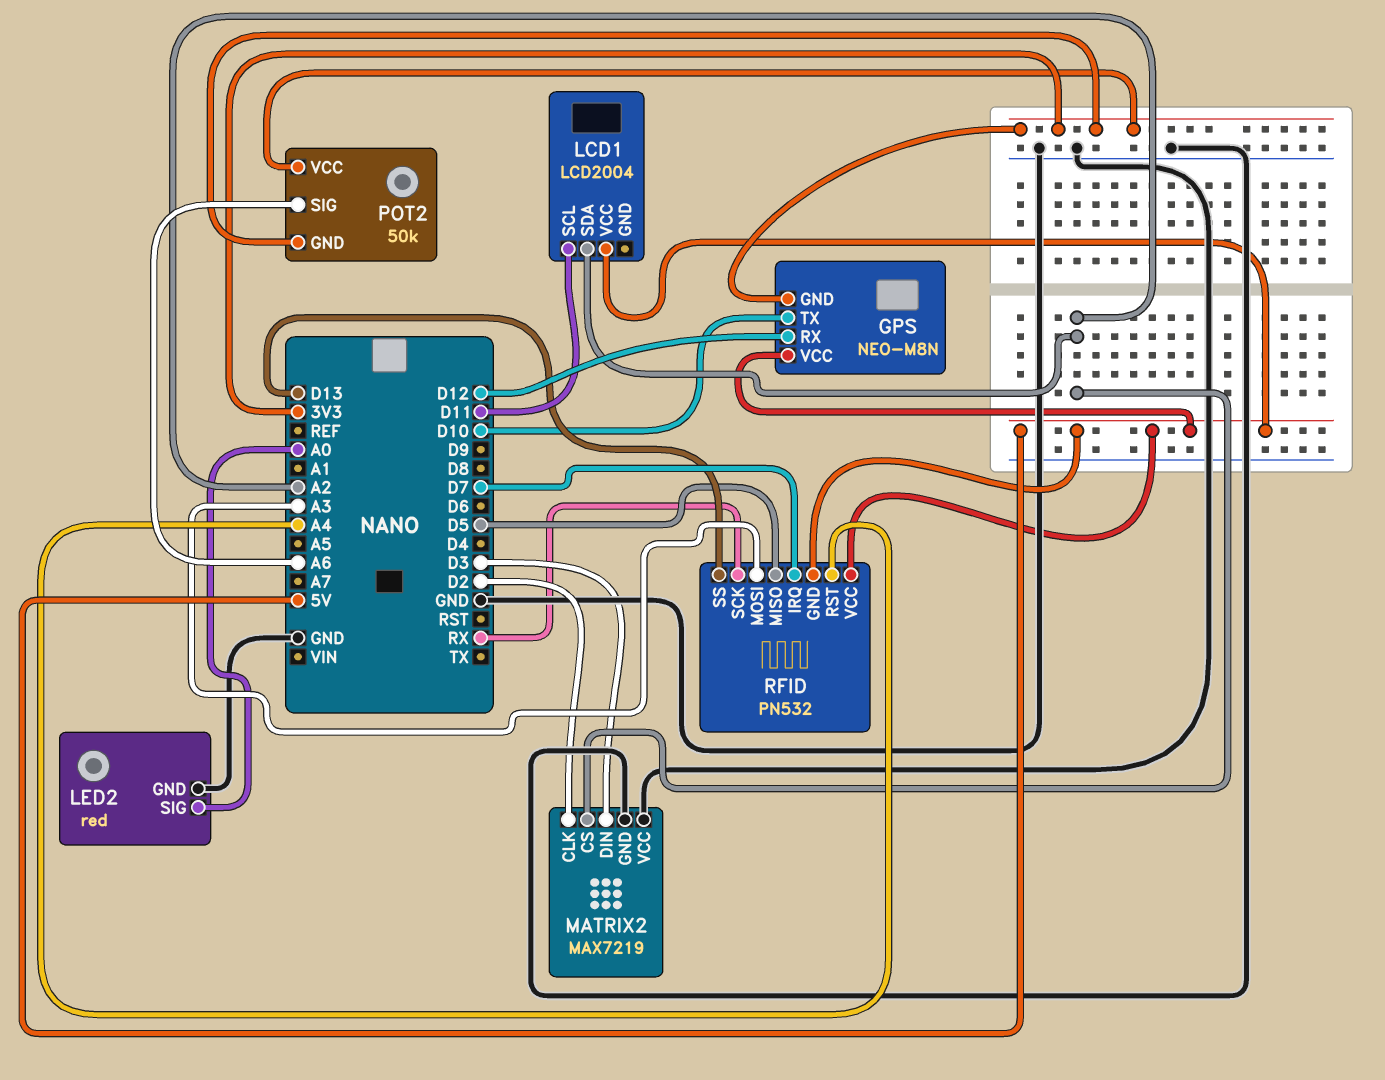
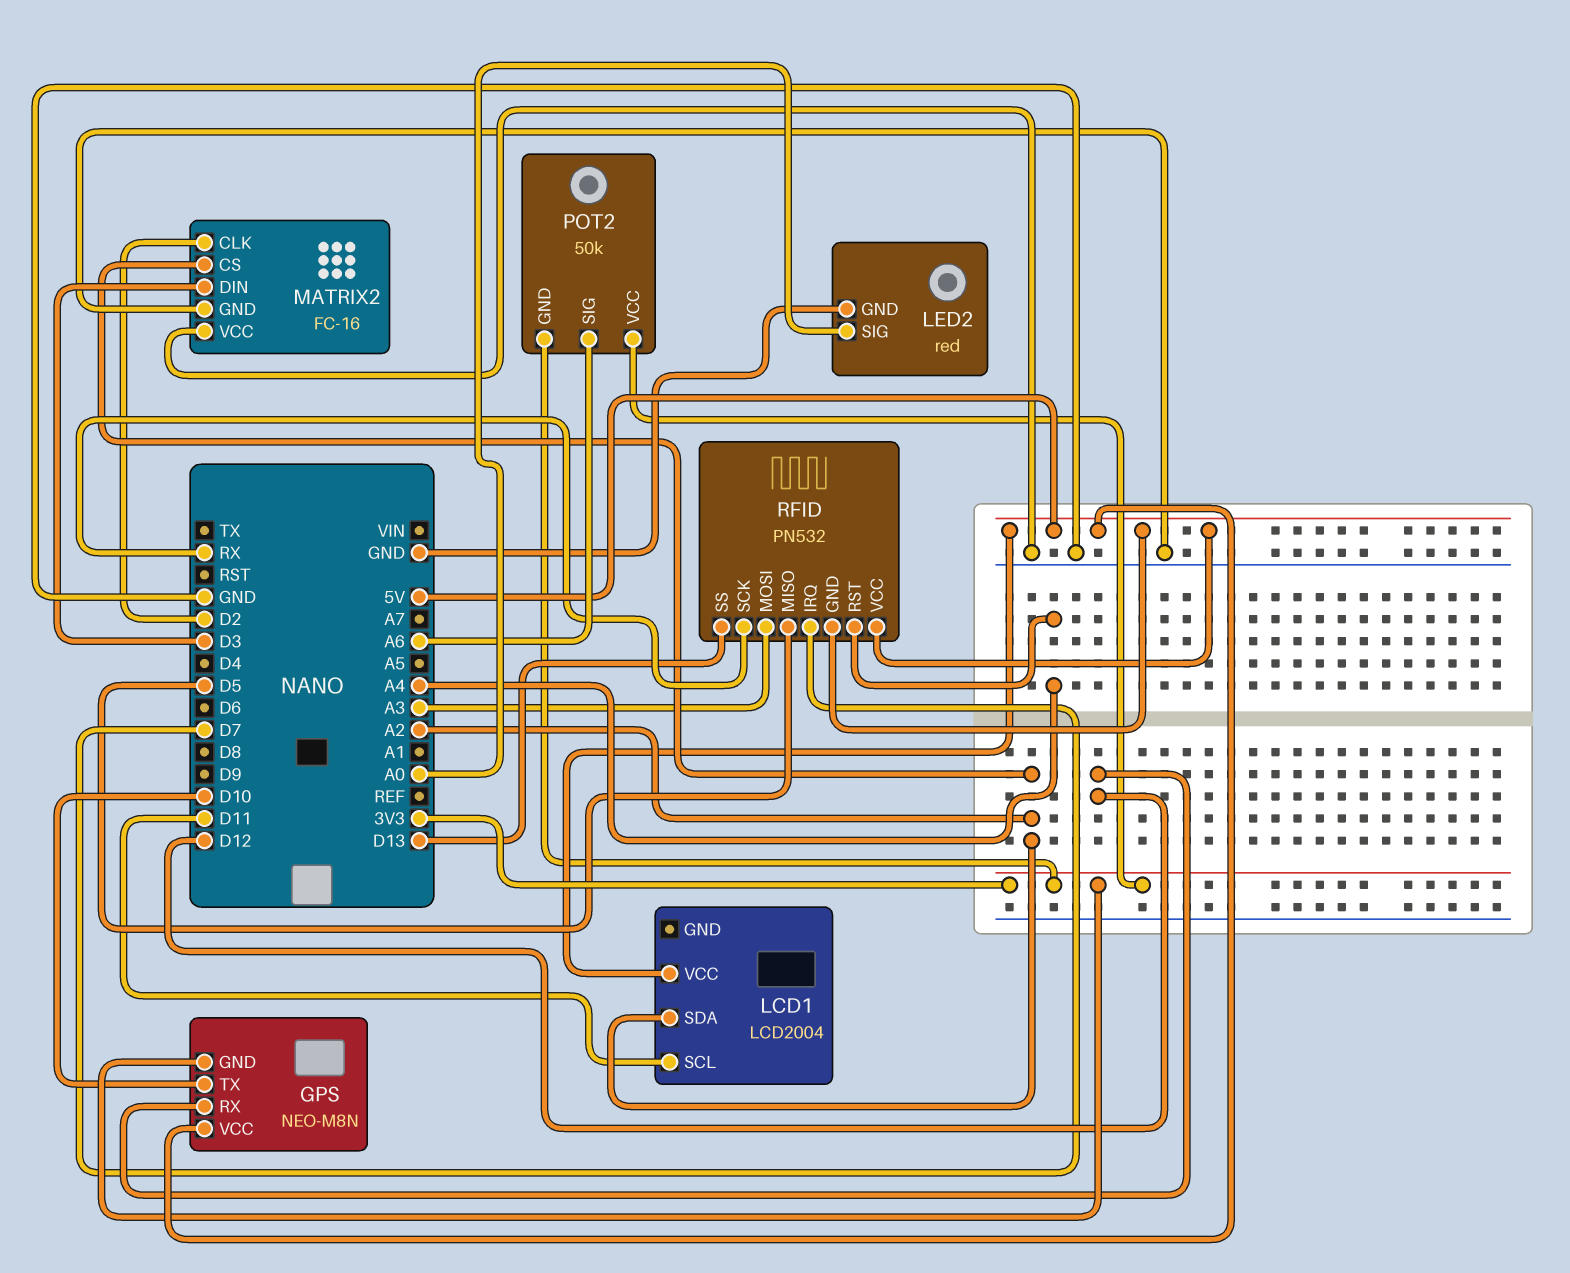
MATRIX2: MAX7219 -> FC-16

